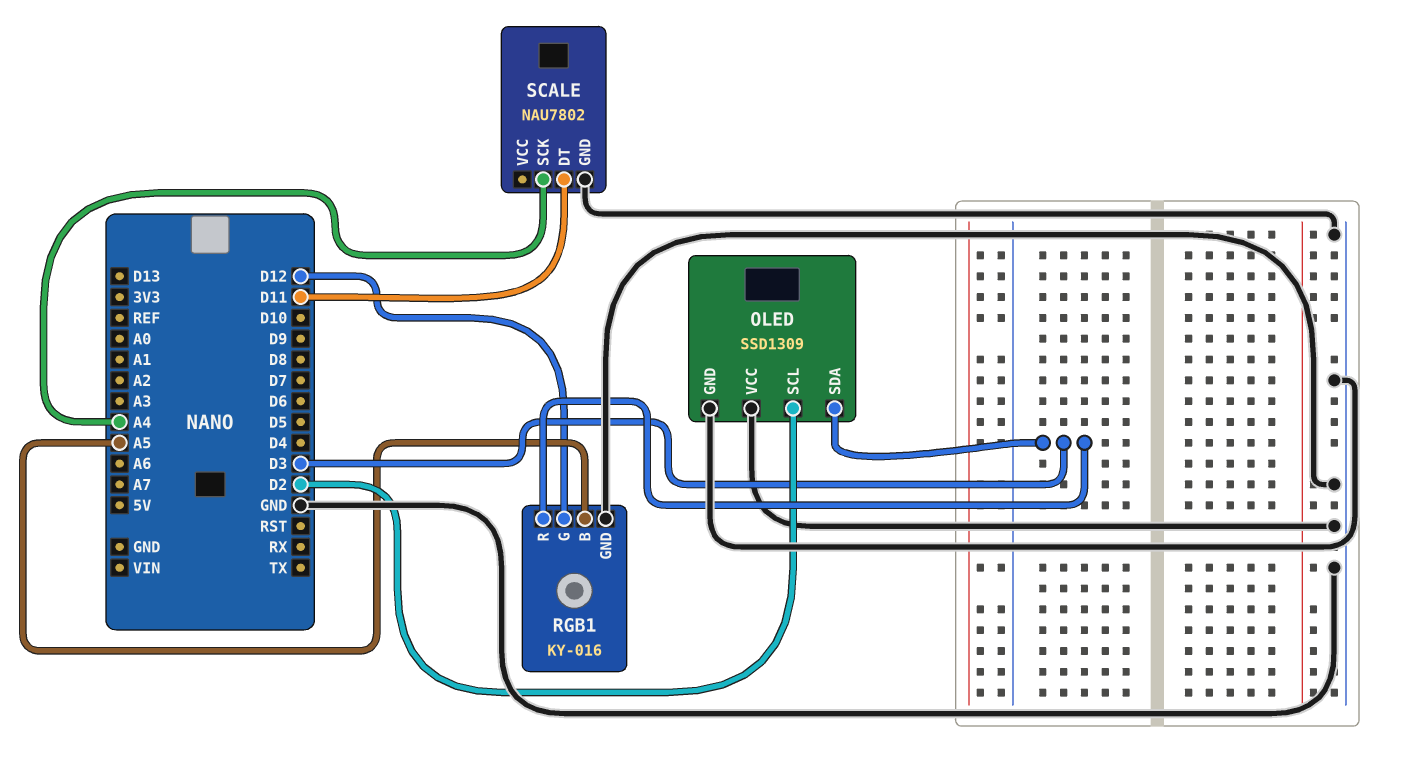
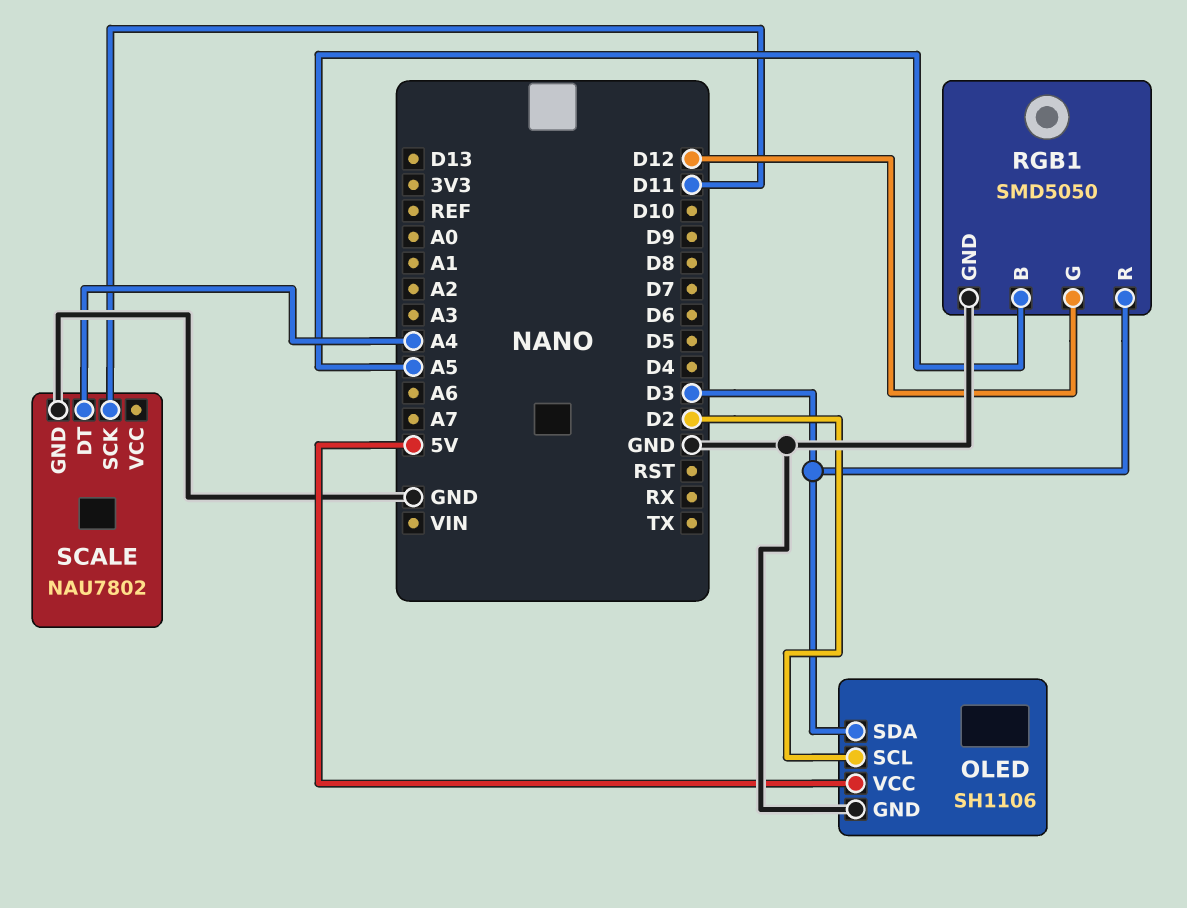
OLED: SSD1309 -> SH1106
OLED pin VCC: GND -> 5V
RGB1: KY-016 -> SMD5050
SCALE pin DT: D11 -> A4
SCALE pin SCK: A4 -> D11

